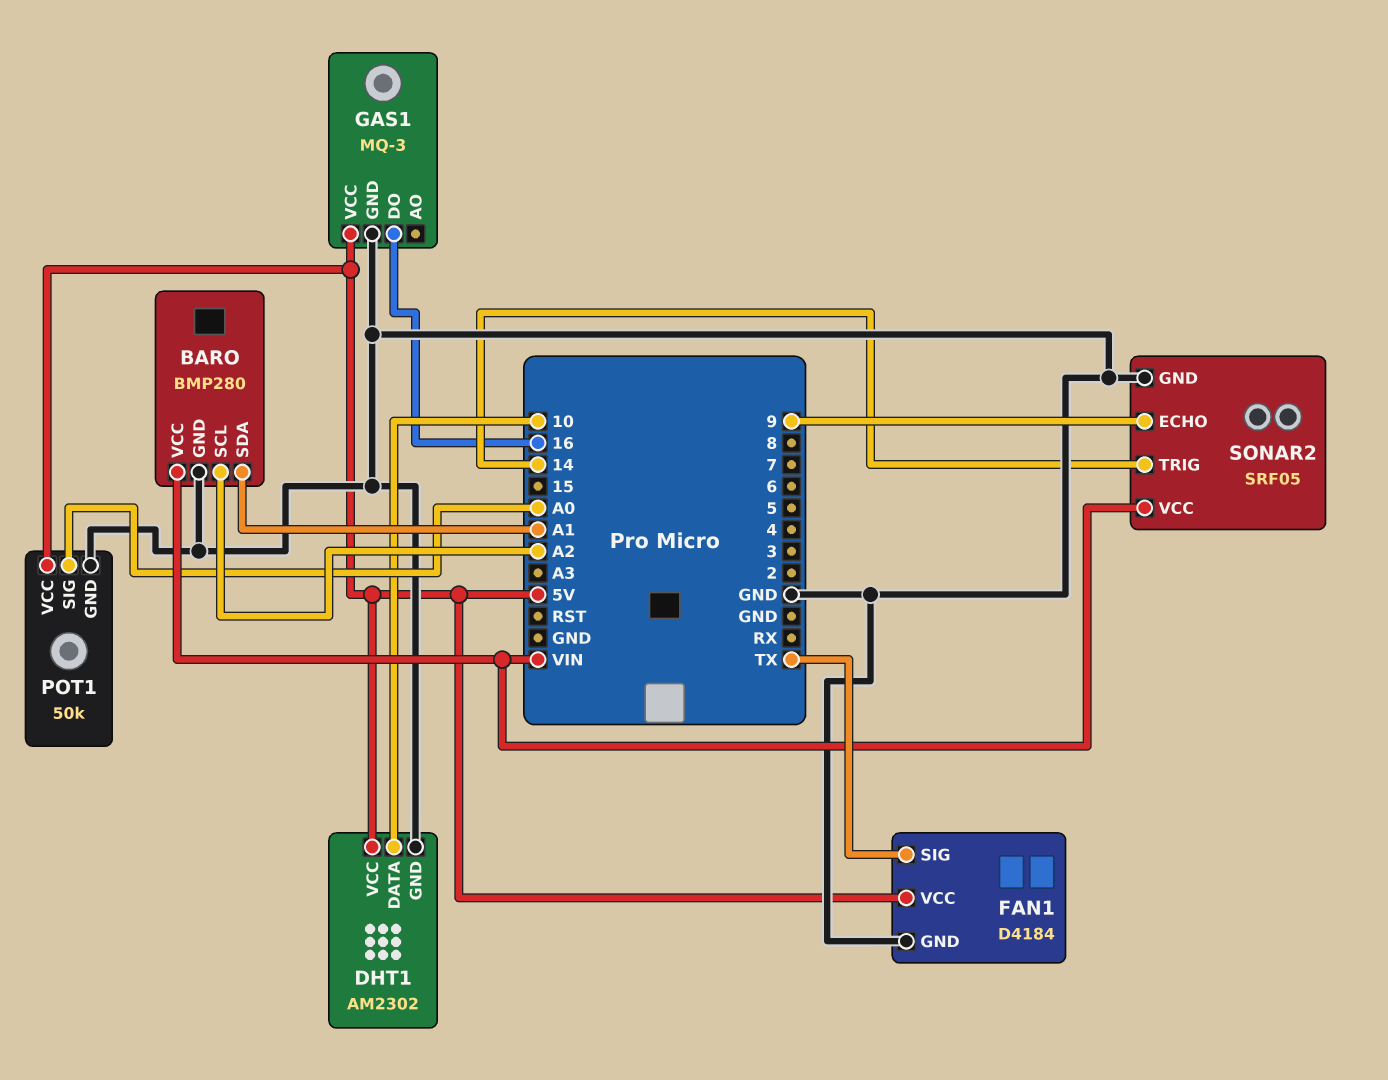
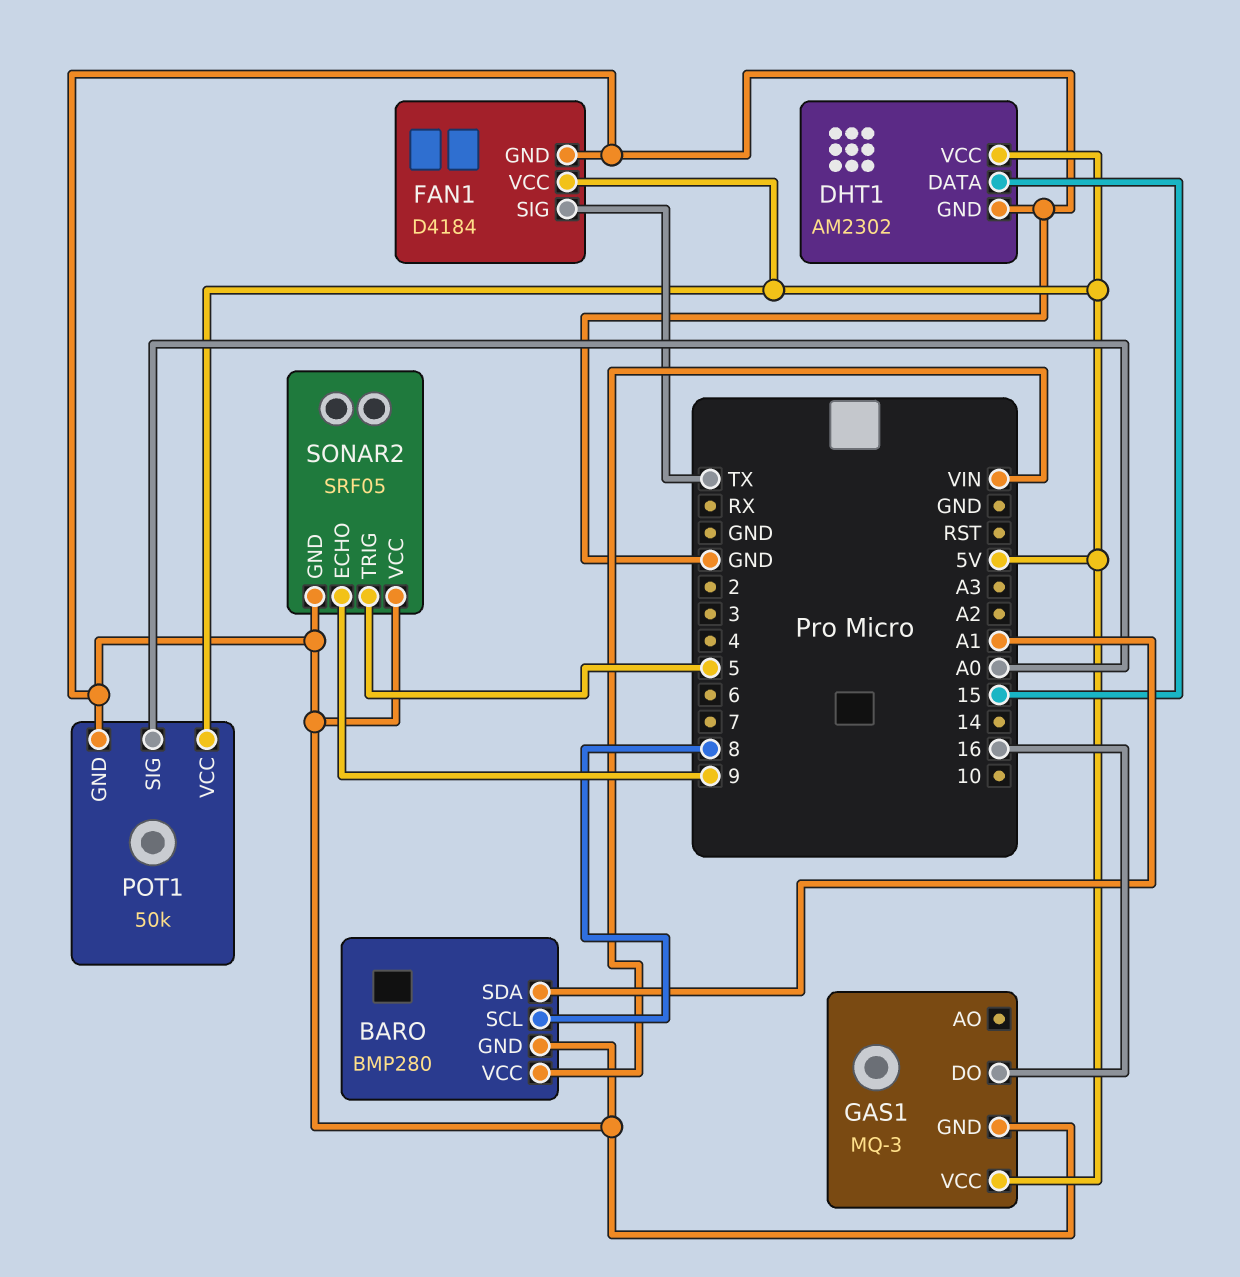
BARO pin SCL: A2 -> 8
DHT1 pin DATA: 10 -> 15
SONAR2 pin TRIG: 14 -> 5
SONAR2 pin VCC: VIN -> GND

